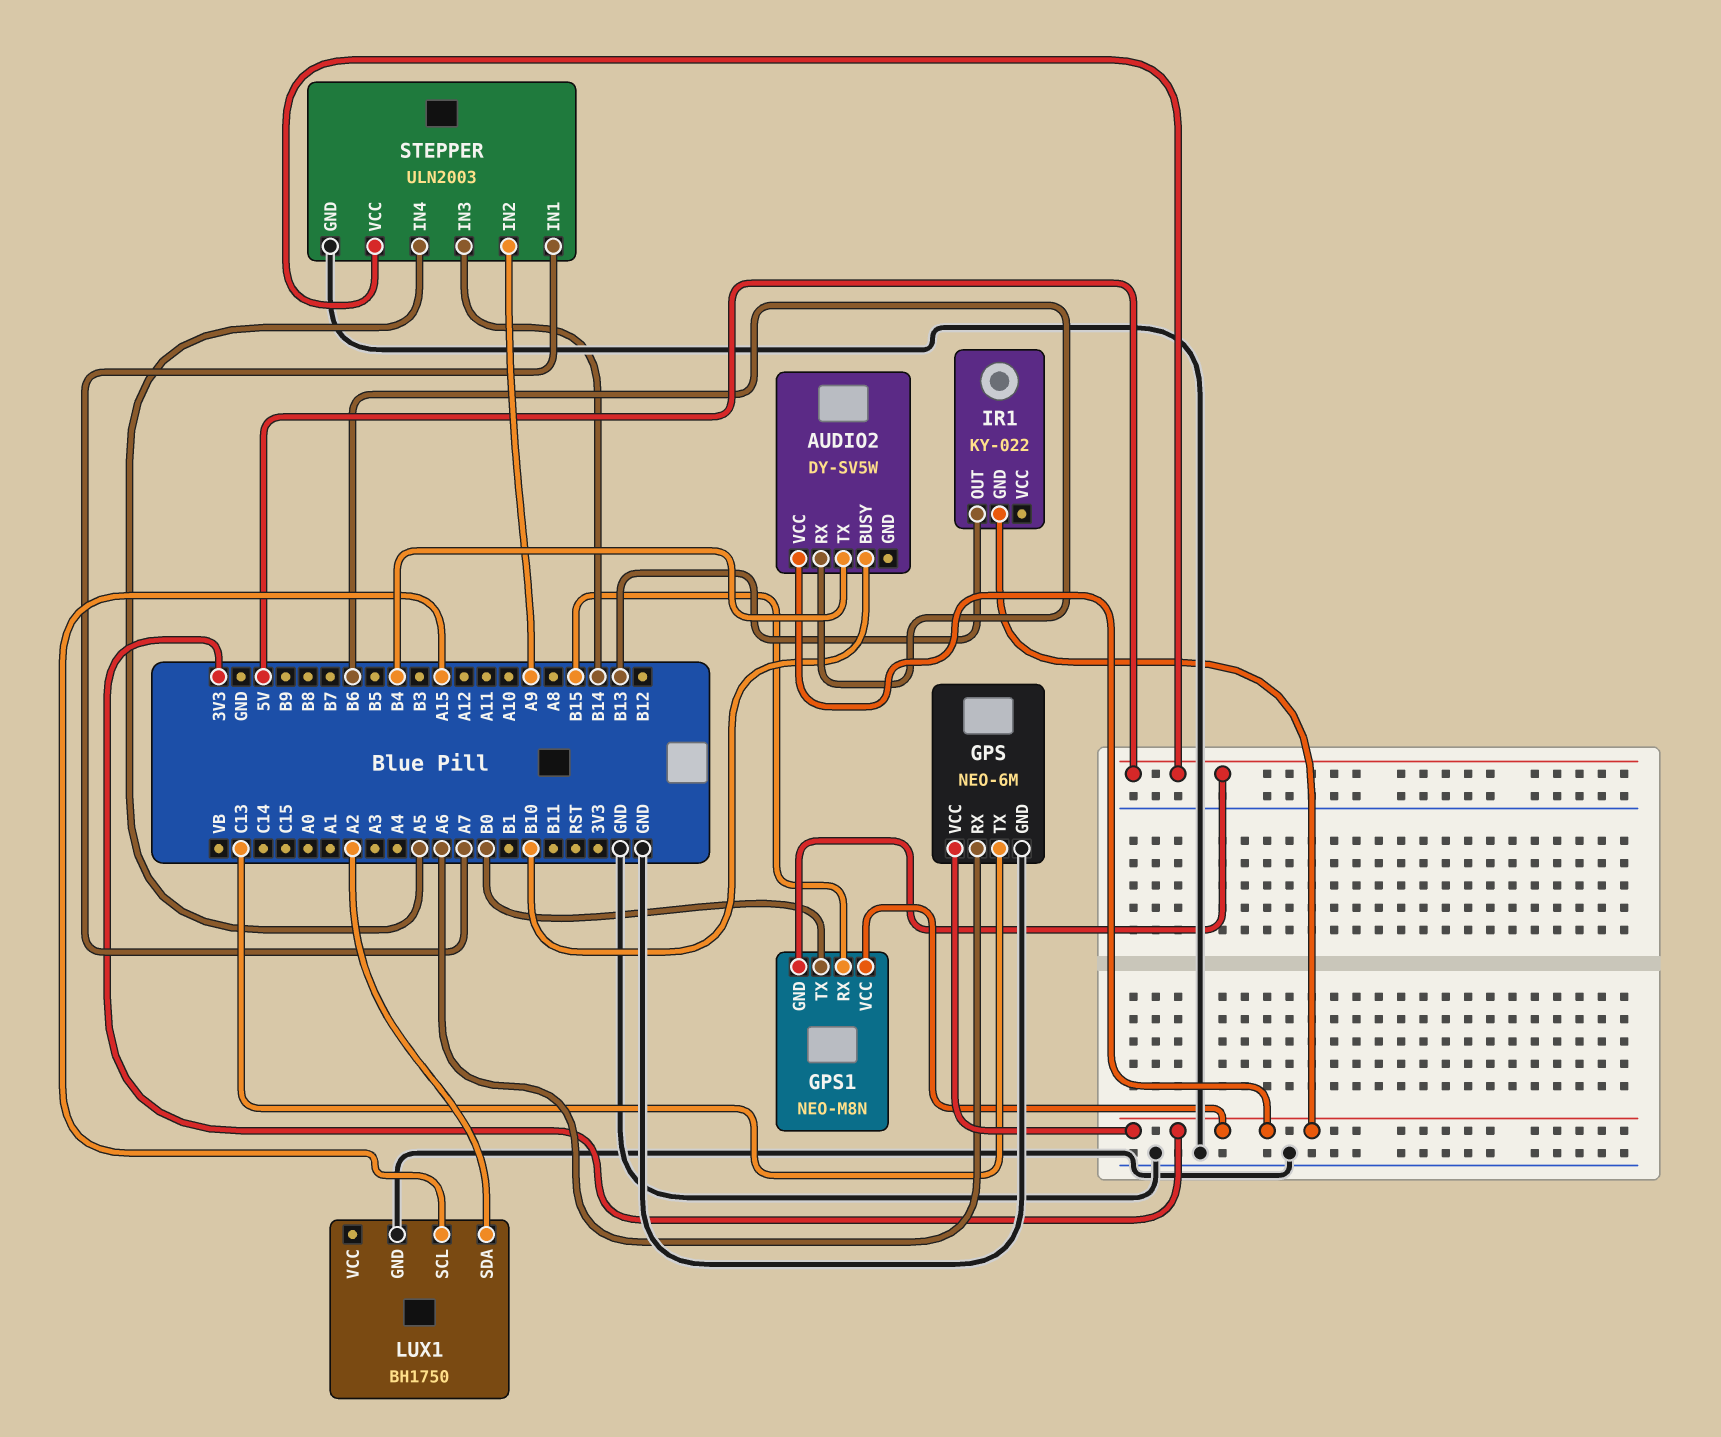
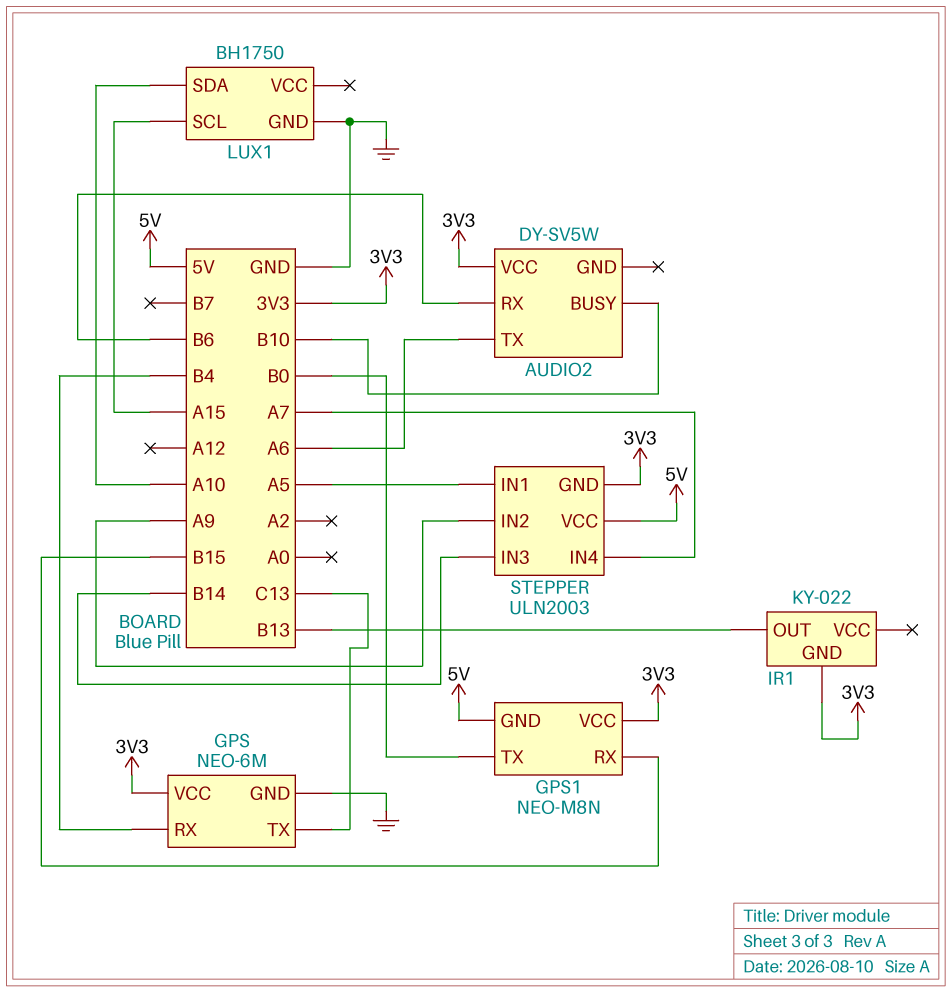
AUDIO2 pin TX: B4 -> A6
GPS pin RX: A6 -> B4
LUX1 pin SDA: A2 -> A10
STEPPER pin GND: GND -> 3V3
STEPPER pin IN1: A7 -> A5
STEPPER pin IN4: A5 -> A7

